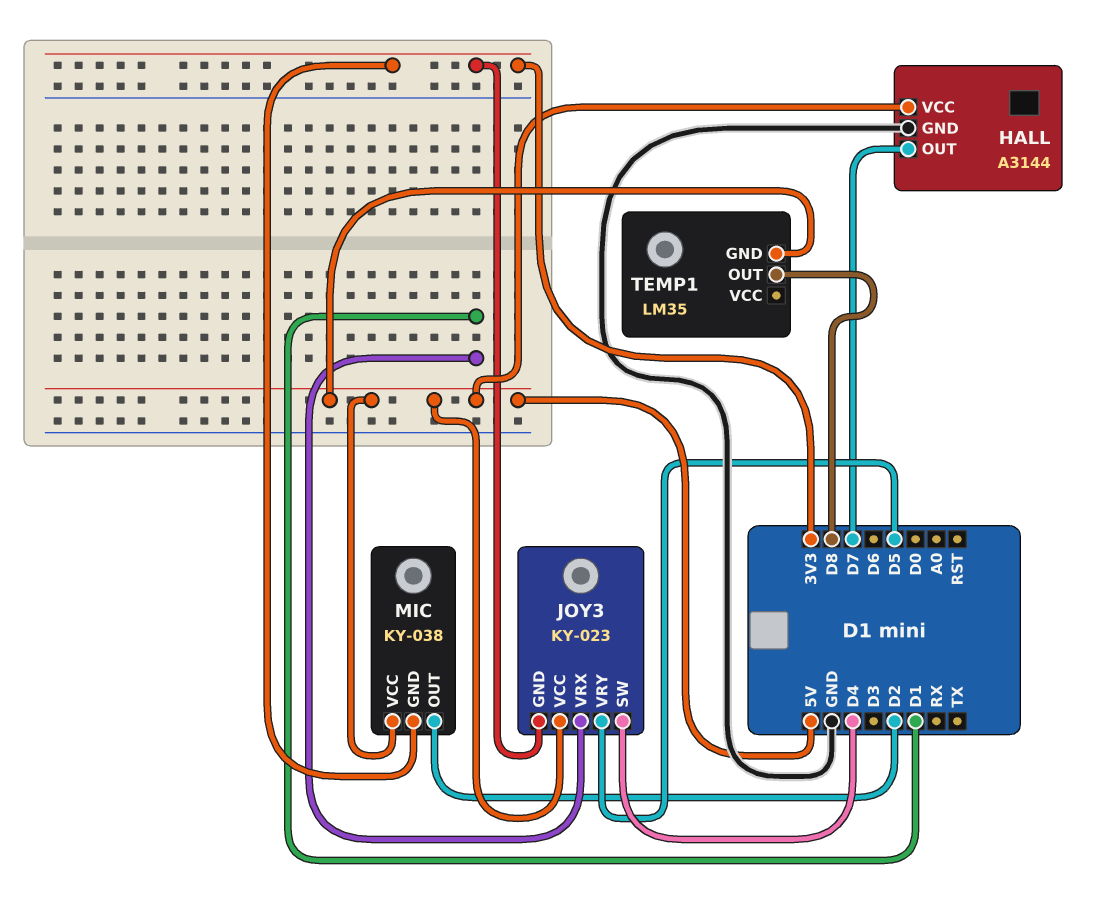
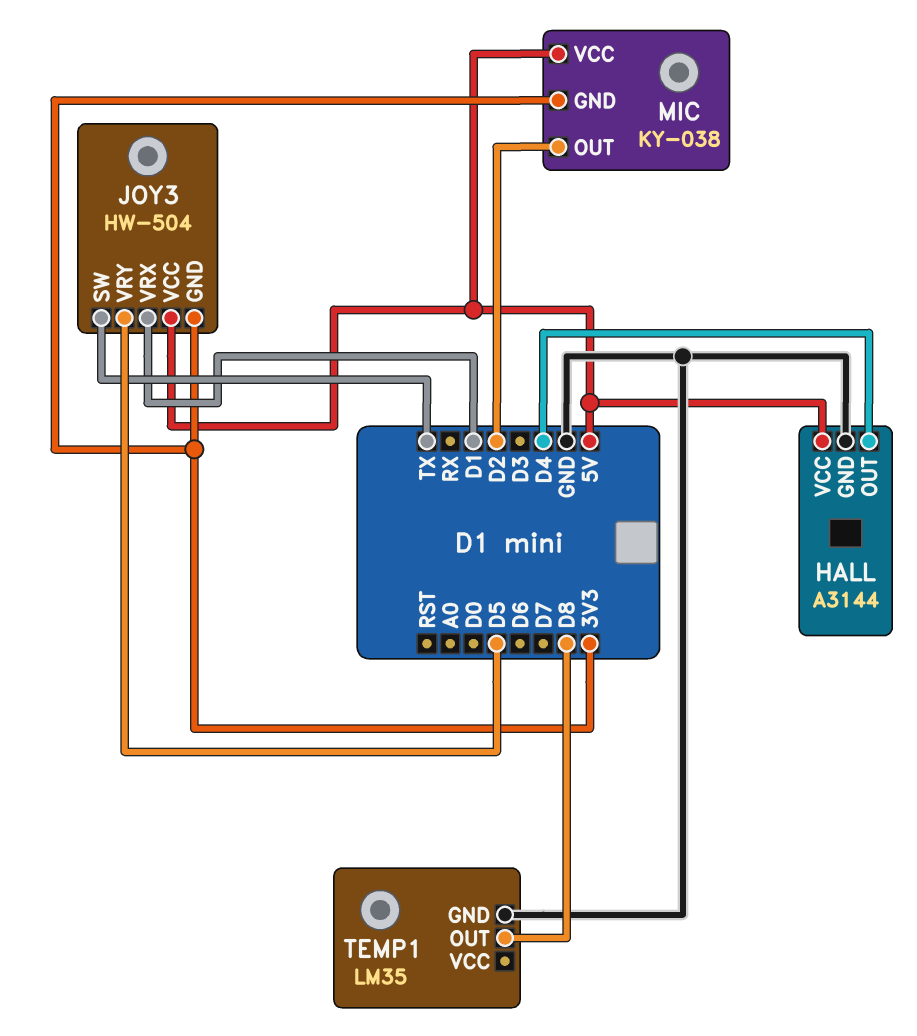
HALL pin OUT: D7 -> D4
JOY3: KY-023 -> HW-504
JOY3 pin SW: D4 -> TX
TEMP1 pin GND: 5V -> GND

